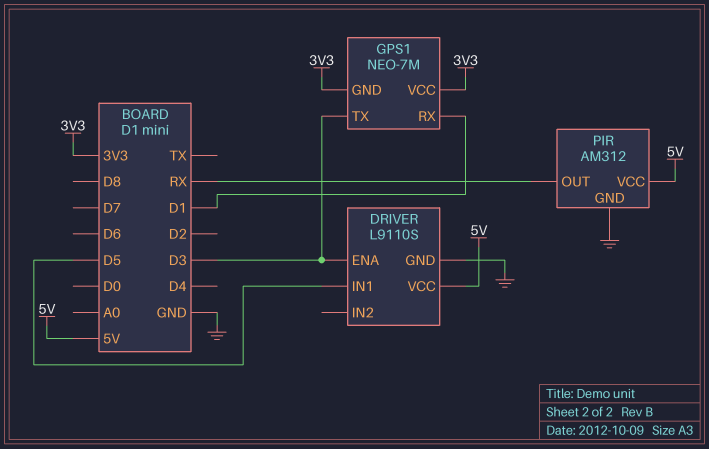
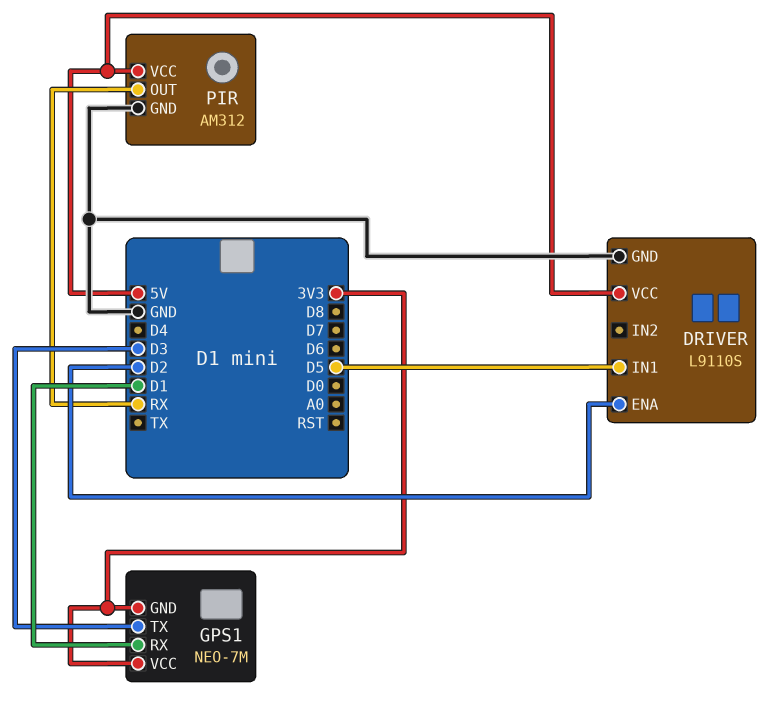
DRIVER pin ENA: D3 -> D2

